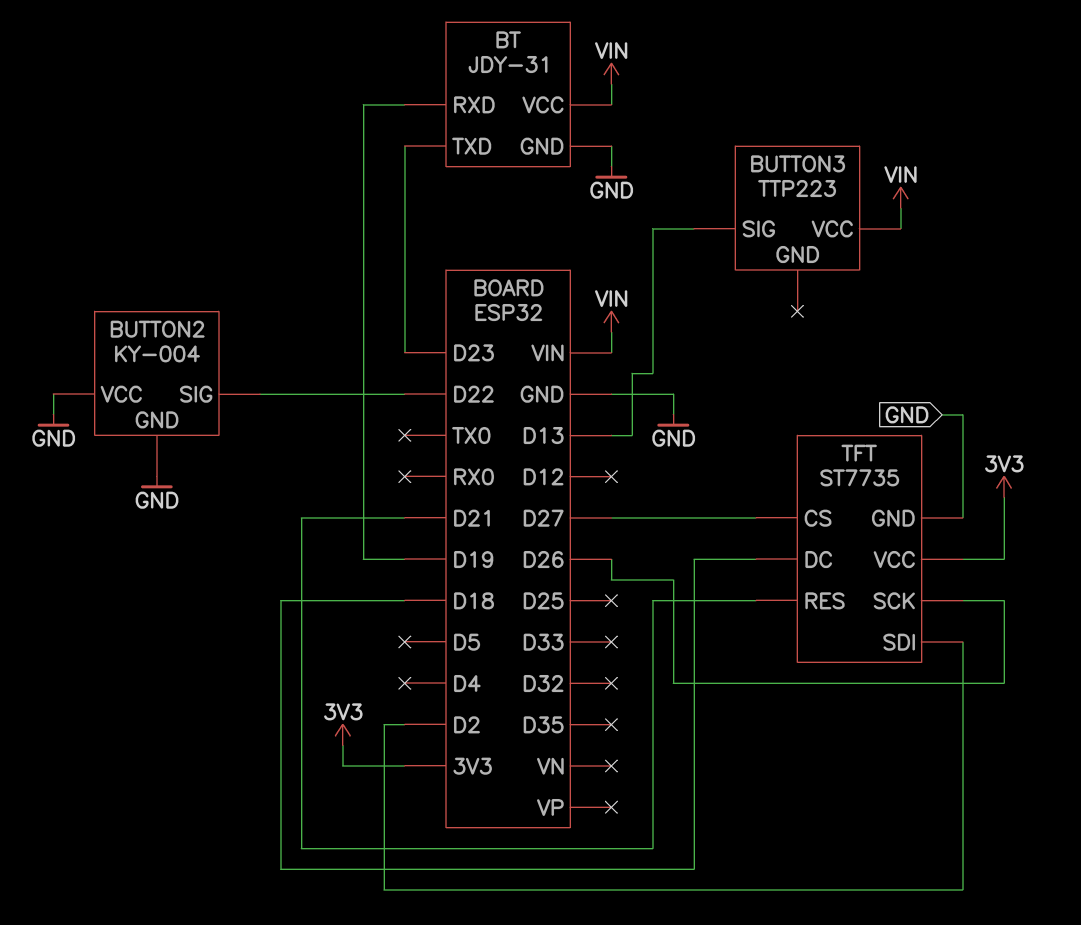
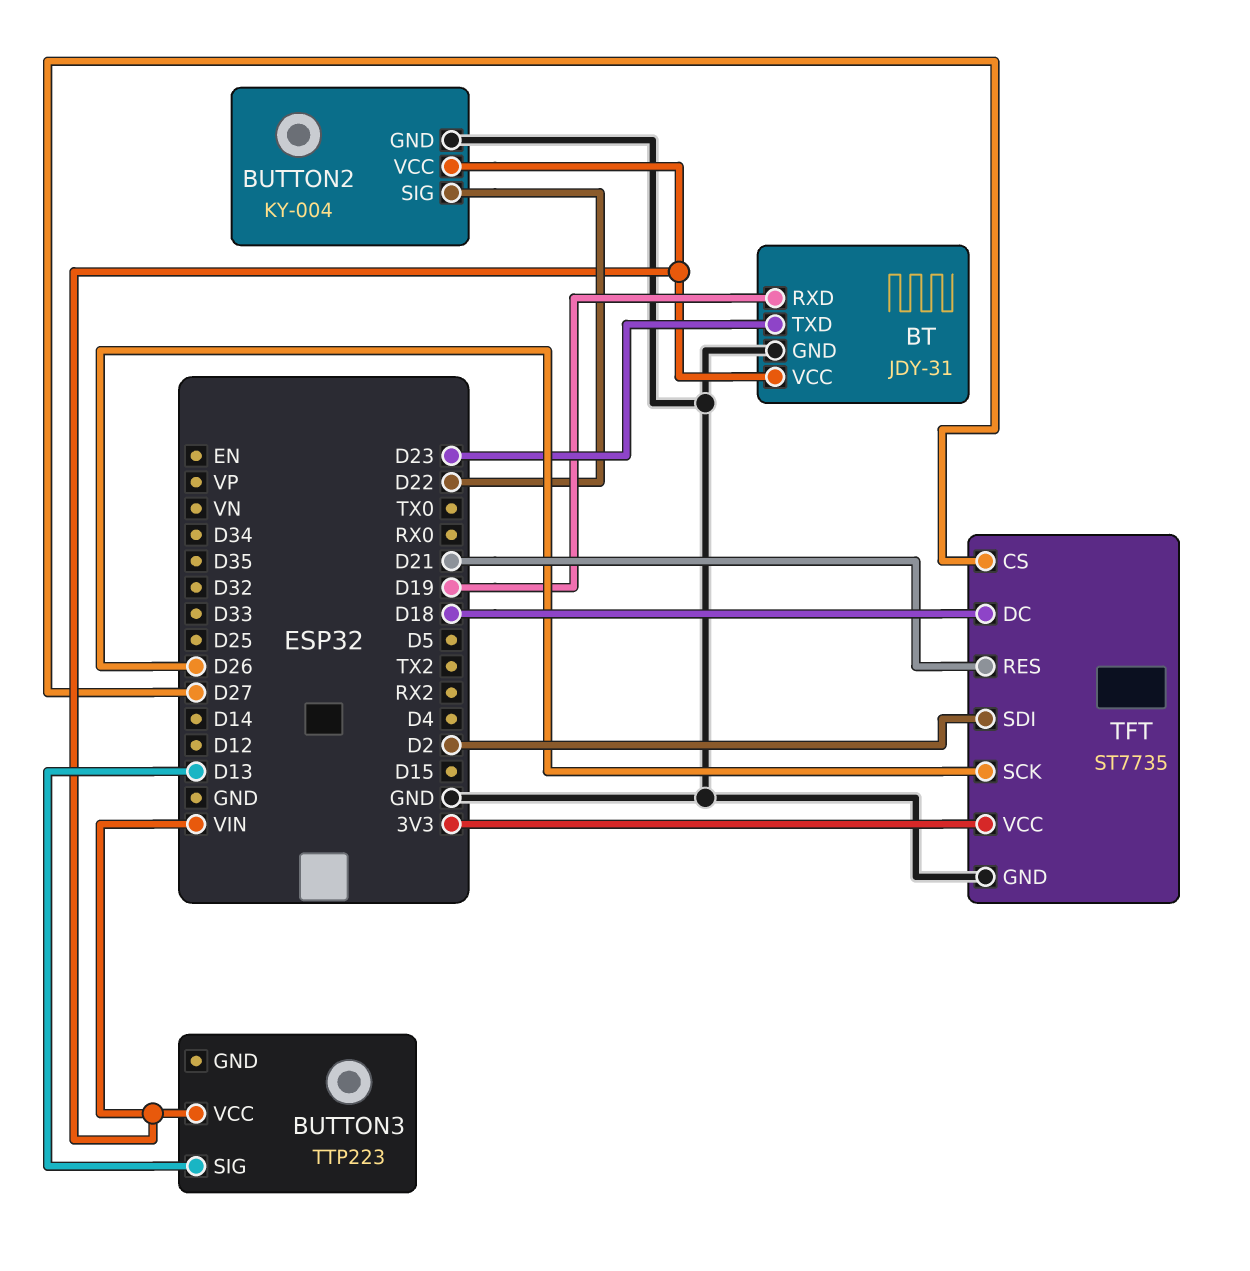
BUTTON2 pin VCC: GND -> VIN

